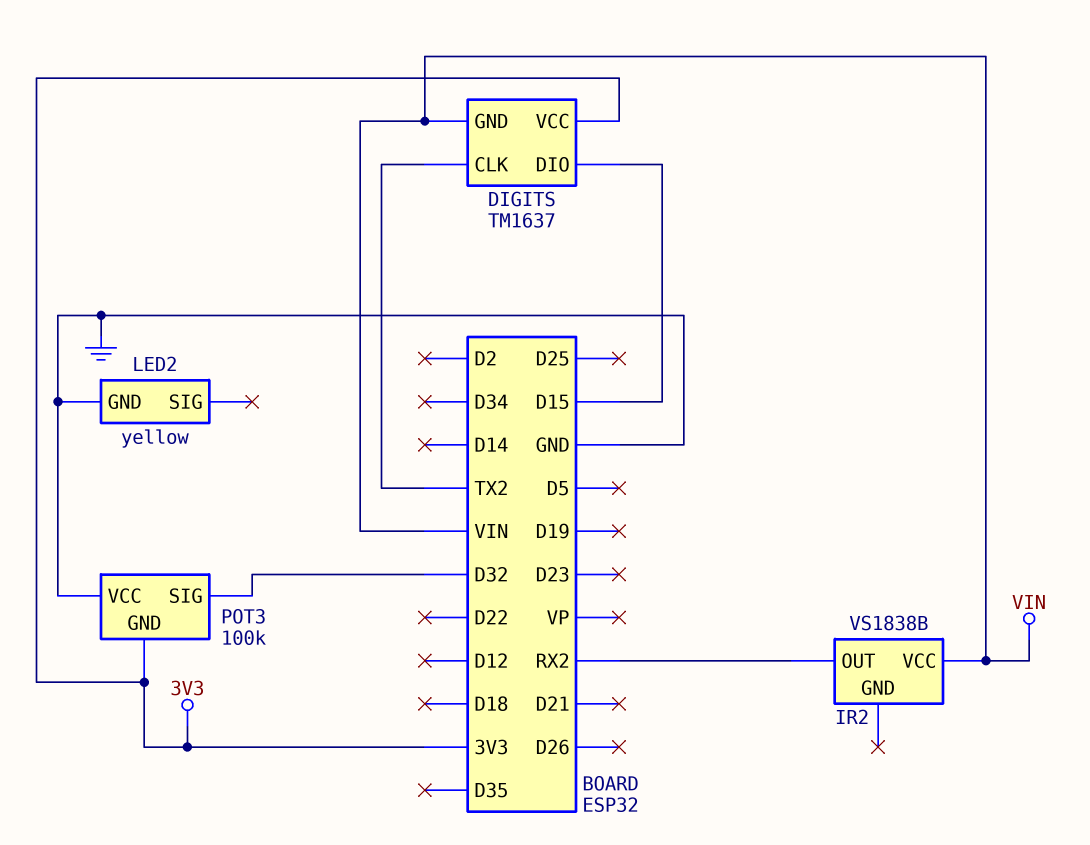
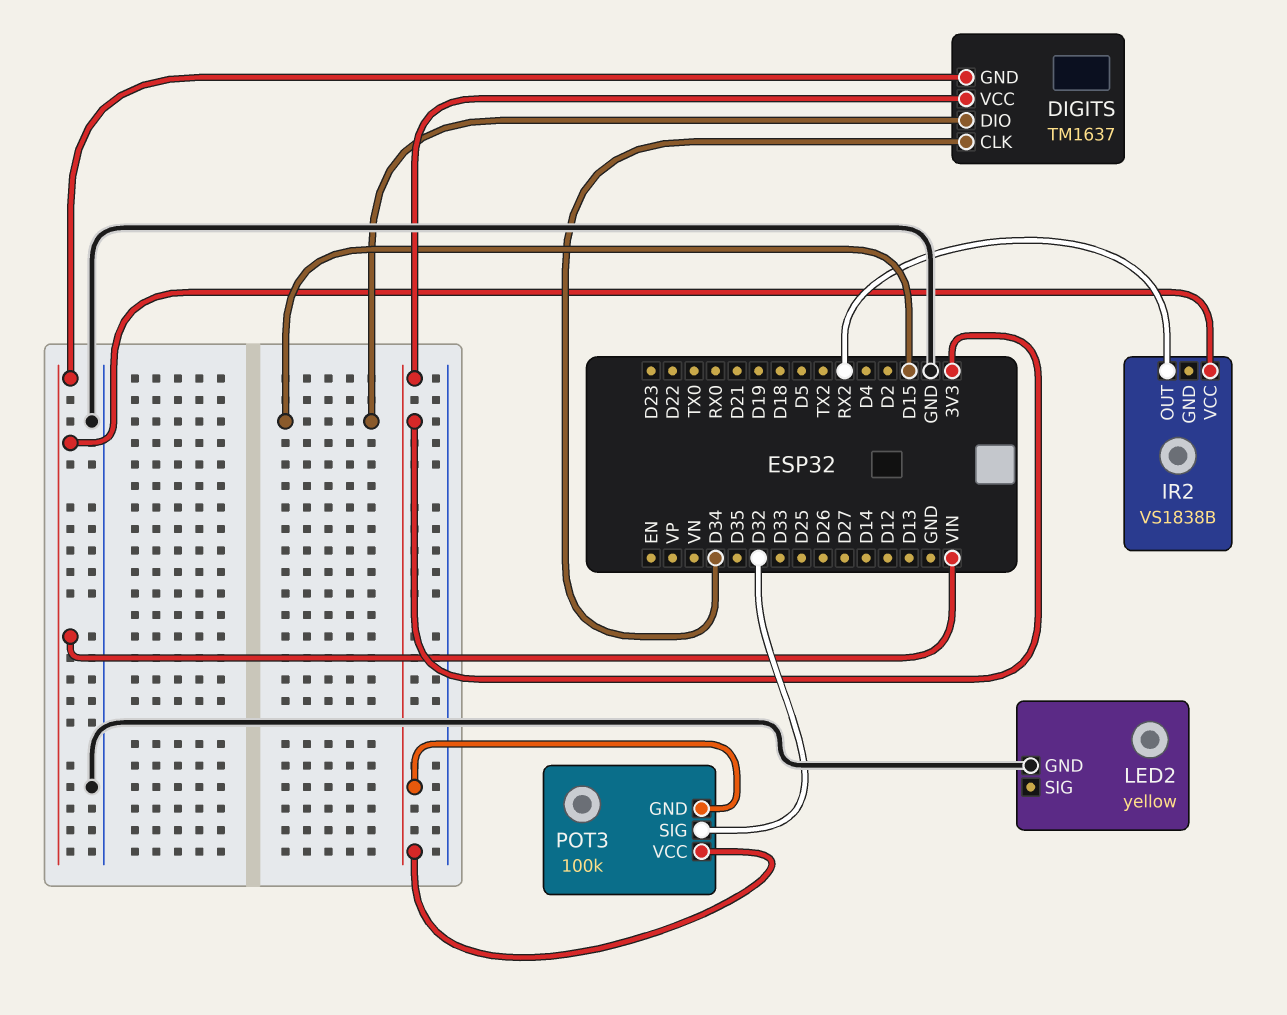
DIGITS pin CLK: TX2 -> D34
POT3 pin VCC: GND -> 3V3

